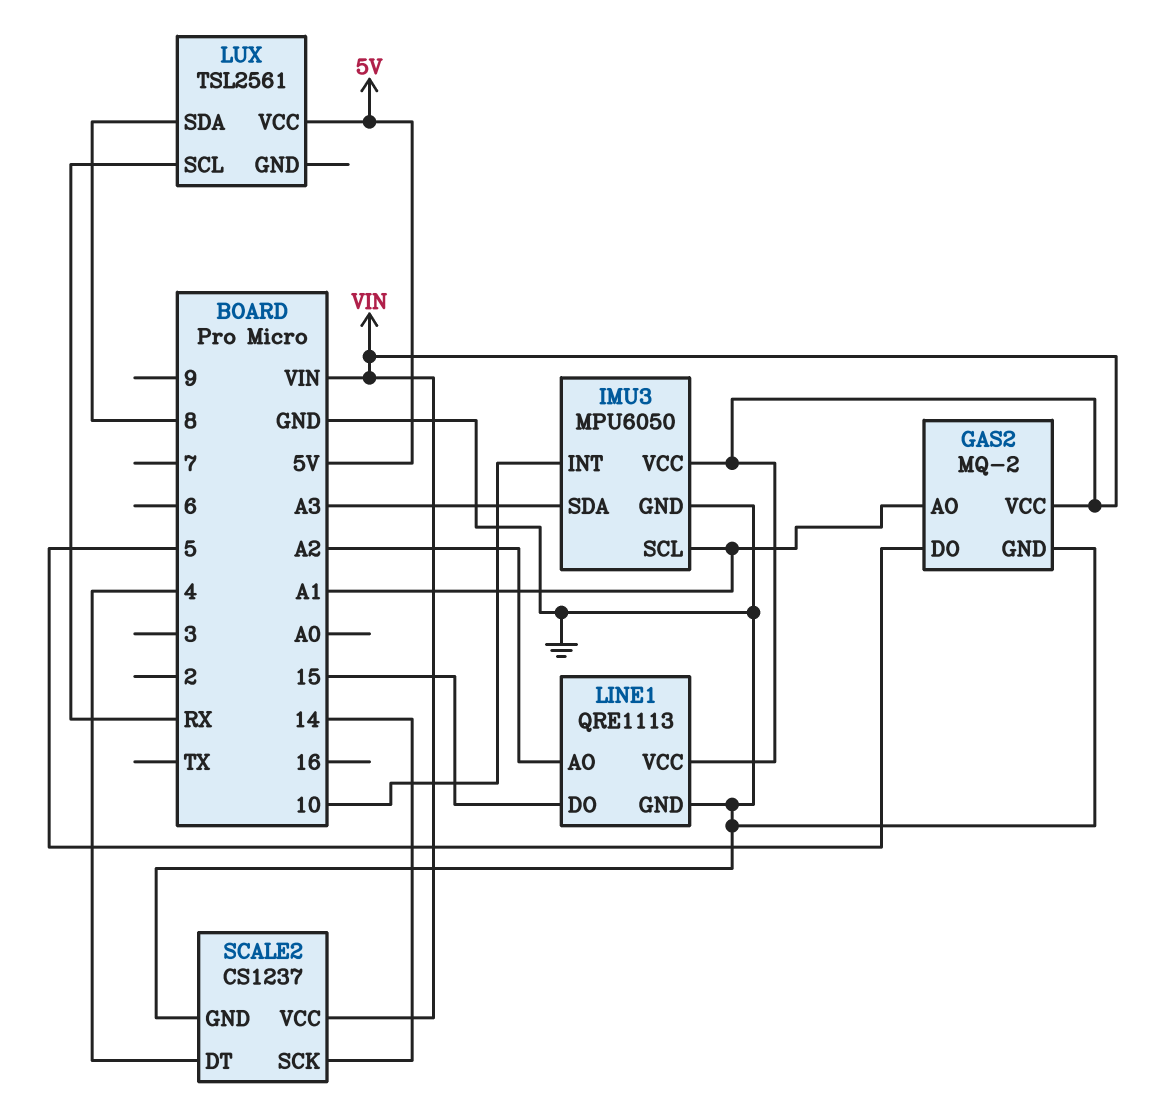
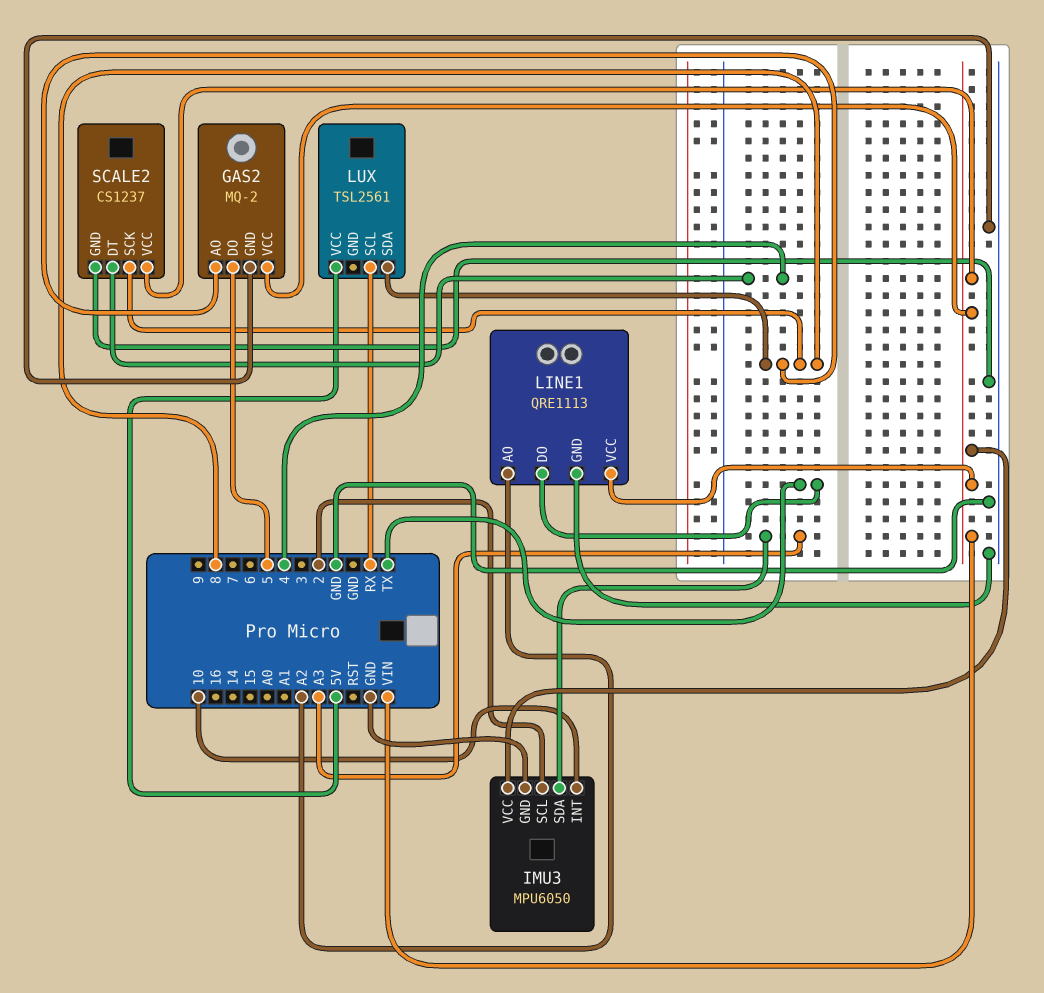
GAS2 pin AO: A1 -> 8
IMU3 pin SCL: A1 -> 2
LINE1 pin DO: 15 -> TX
SCALE2 pin SCK: 14 -> 8

